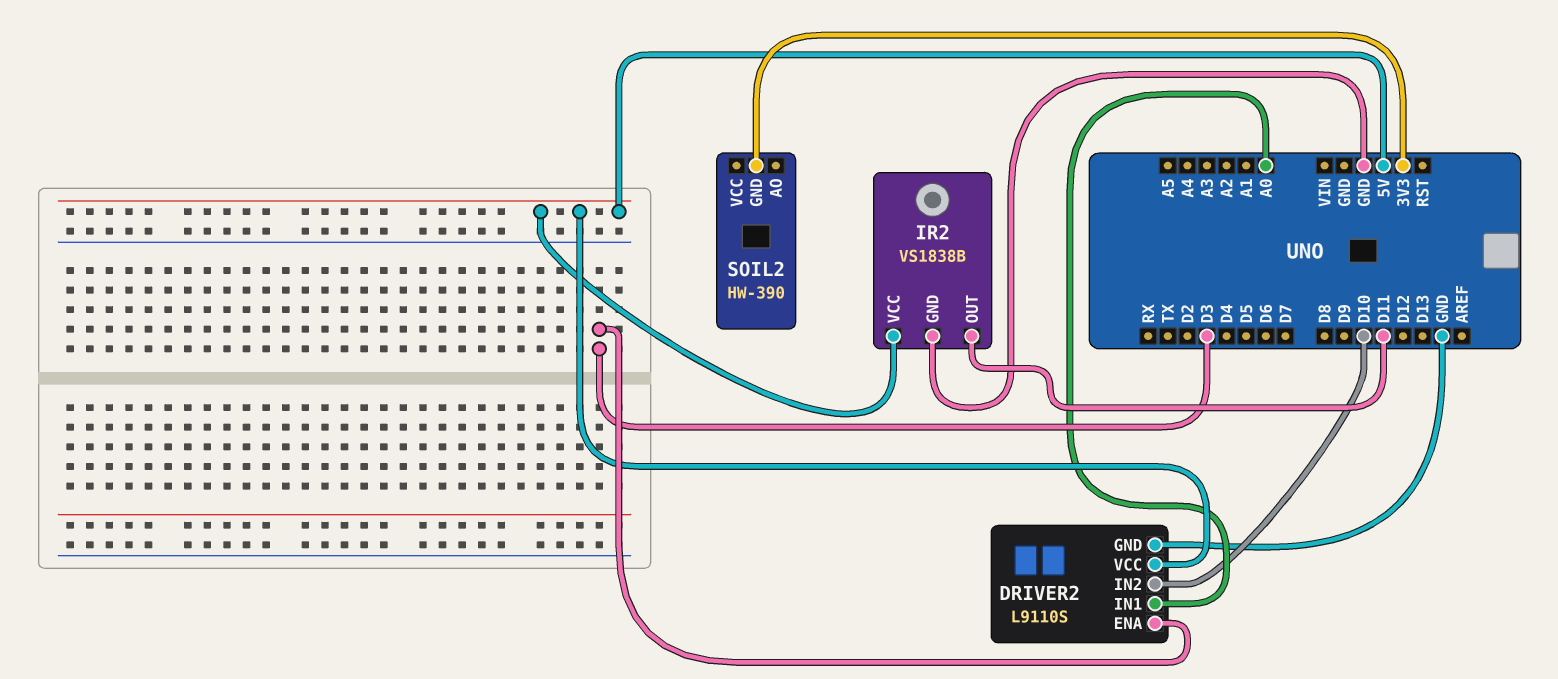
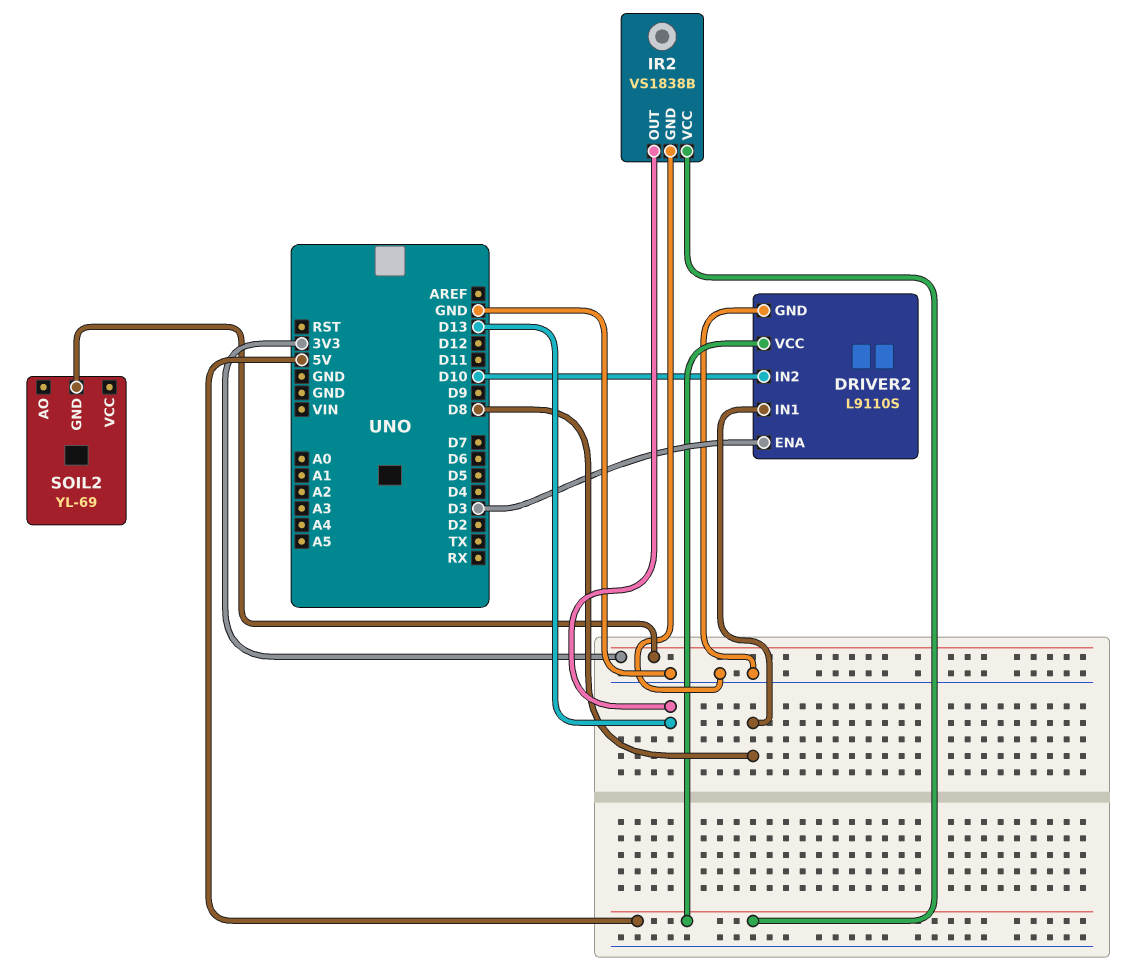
DRIVER2 pin IN1: A0 -> D8
IR2 pin OUT: D11 -> D13
SOIL2: HW-390 -> YL-69

